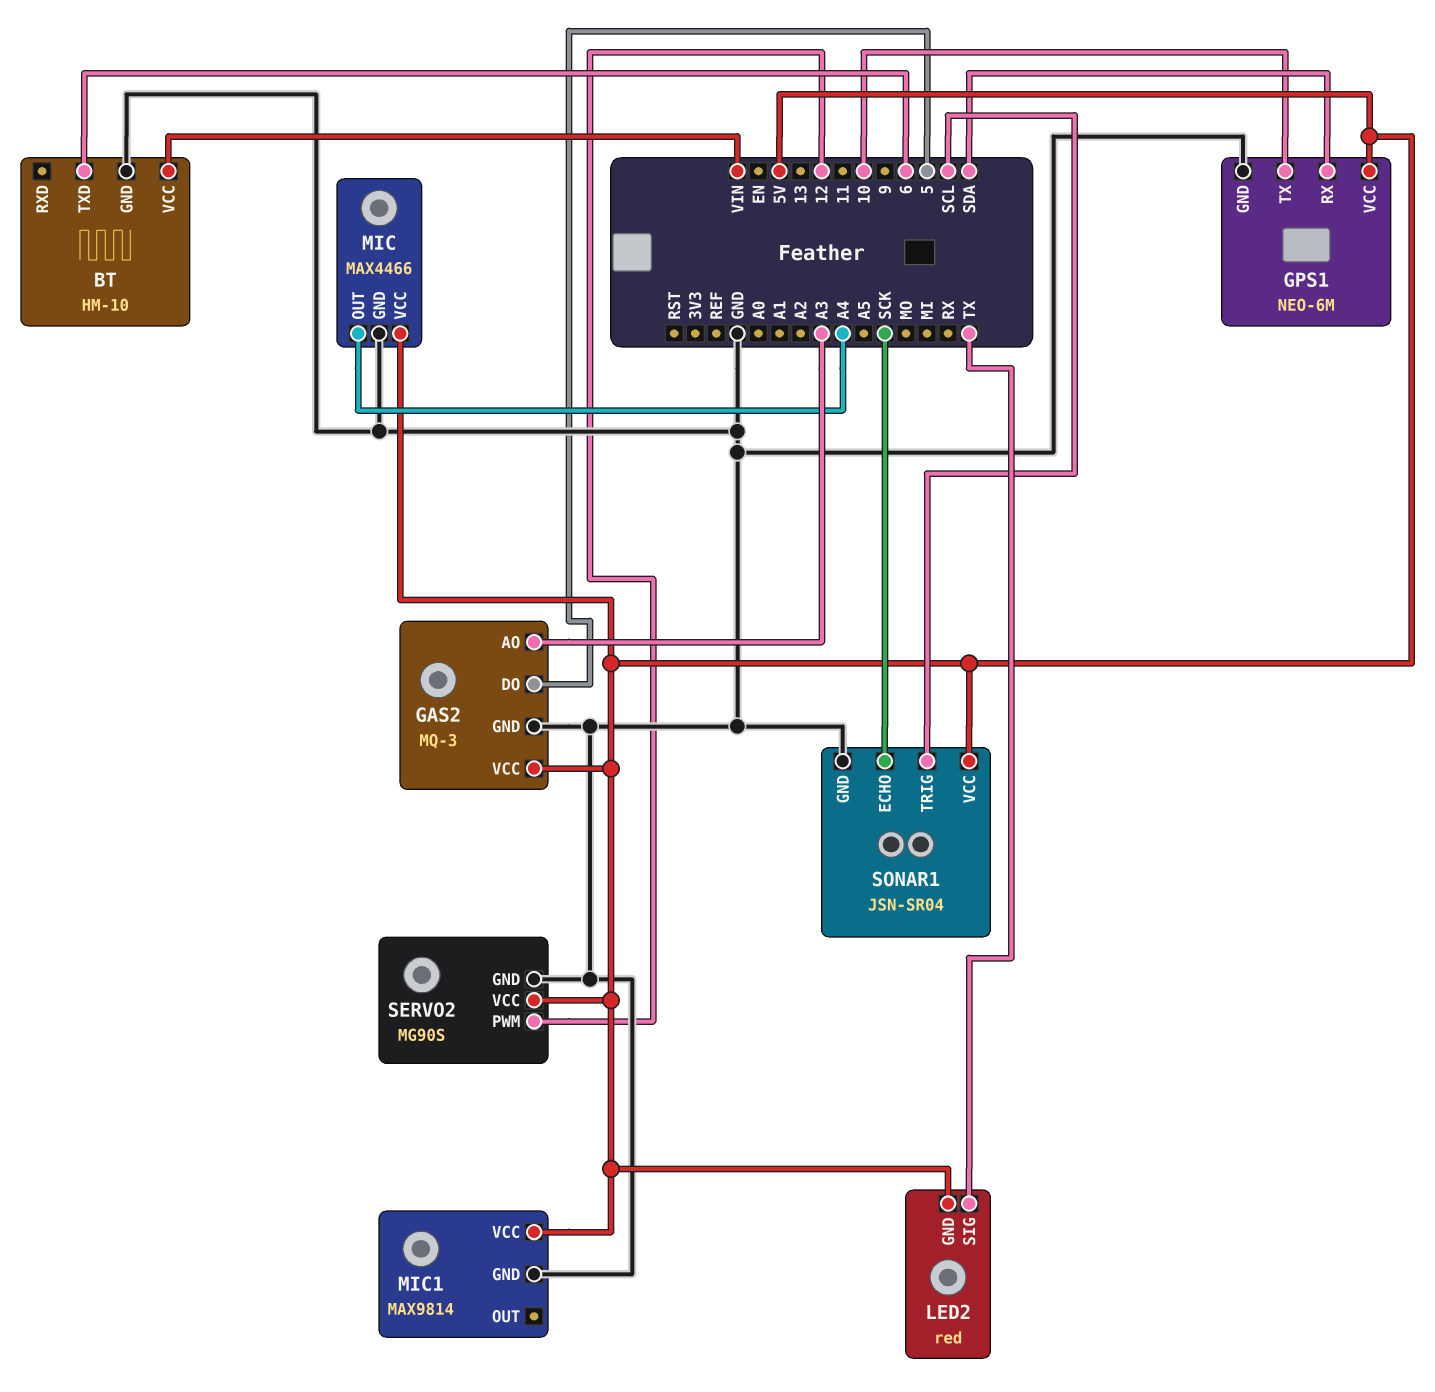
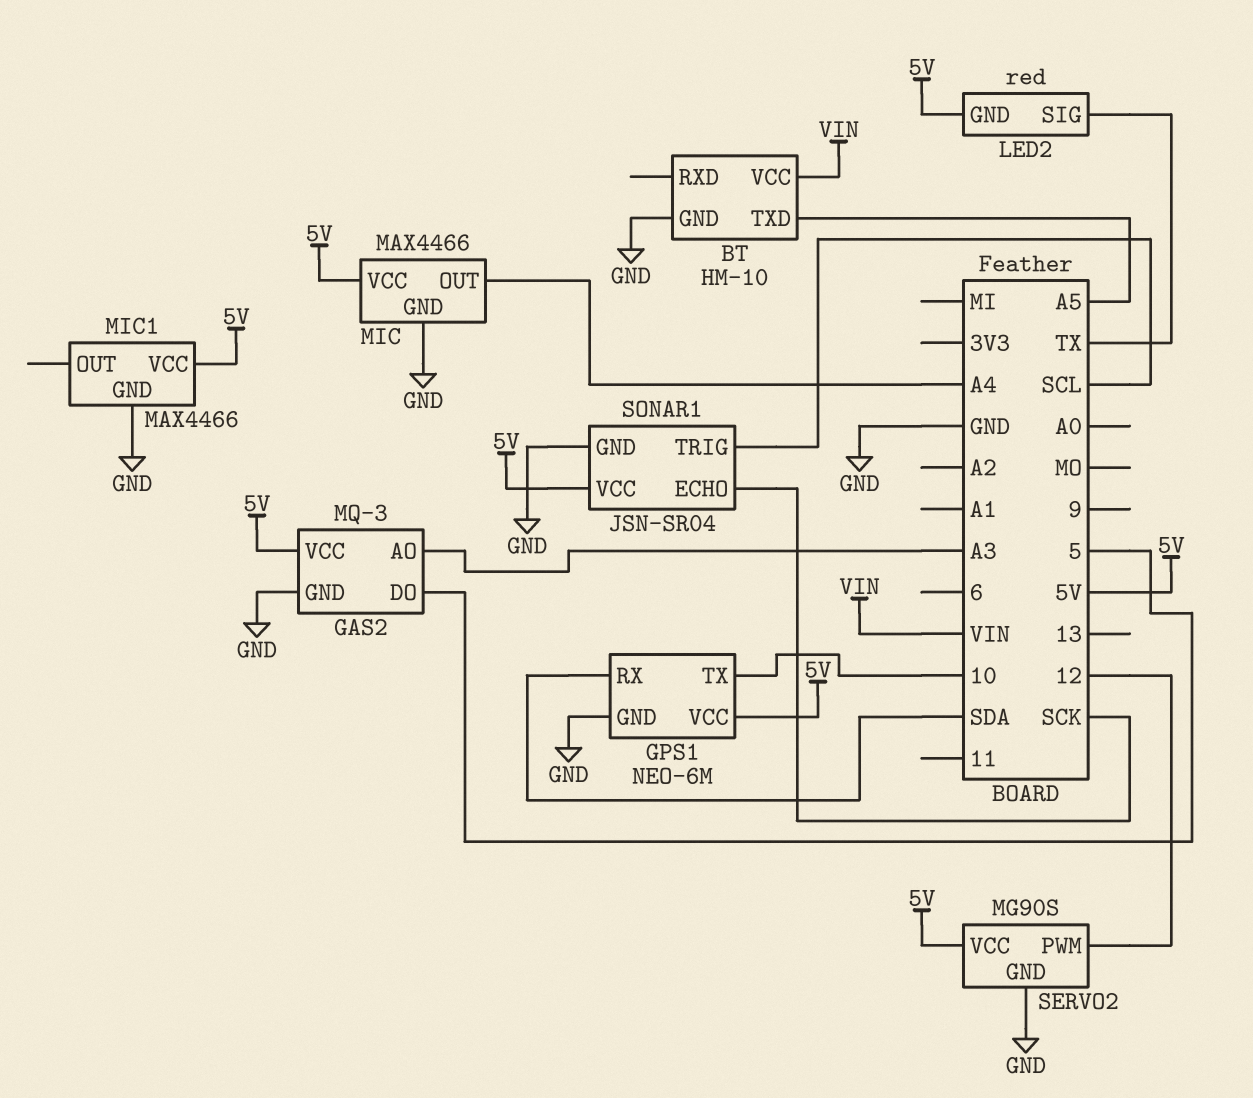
BT pin TXD: 6 -> A5
MIC1: MAX9814 -> MAX4466

